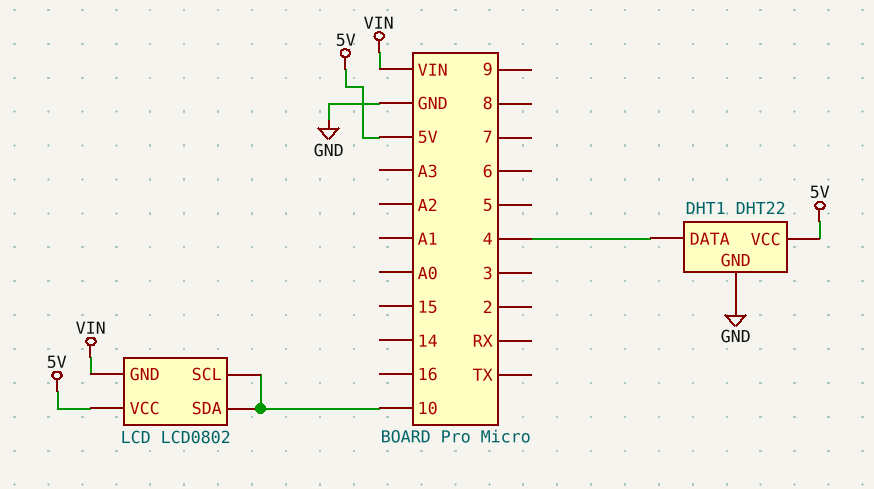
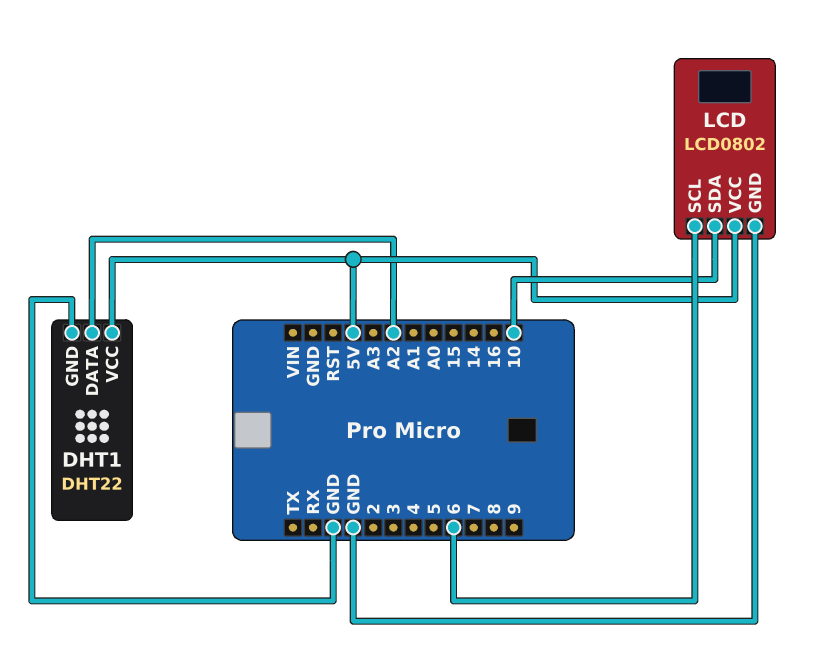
DHT1 pin DATA: 4 -> A2
LCD pin GND: VIN -> GND
LCD pin SCL: 10 -> 6

